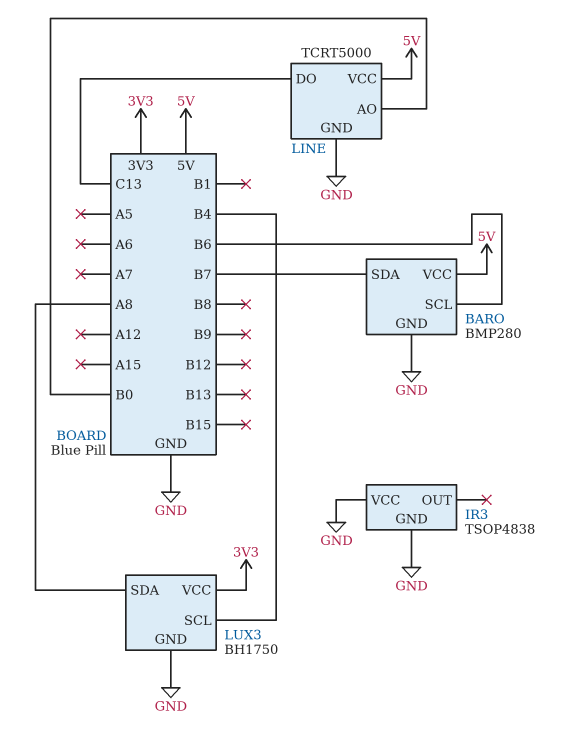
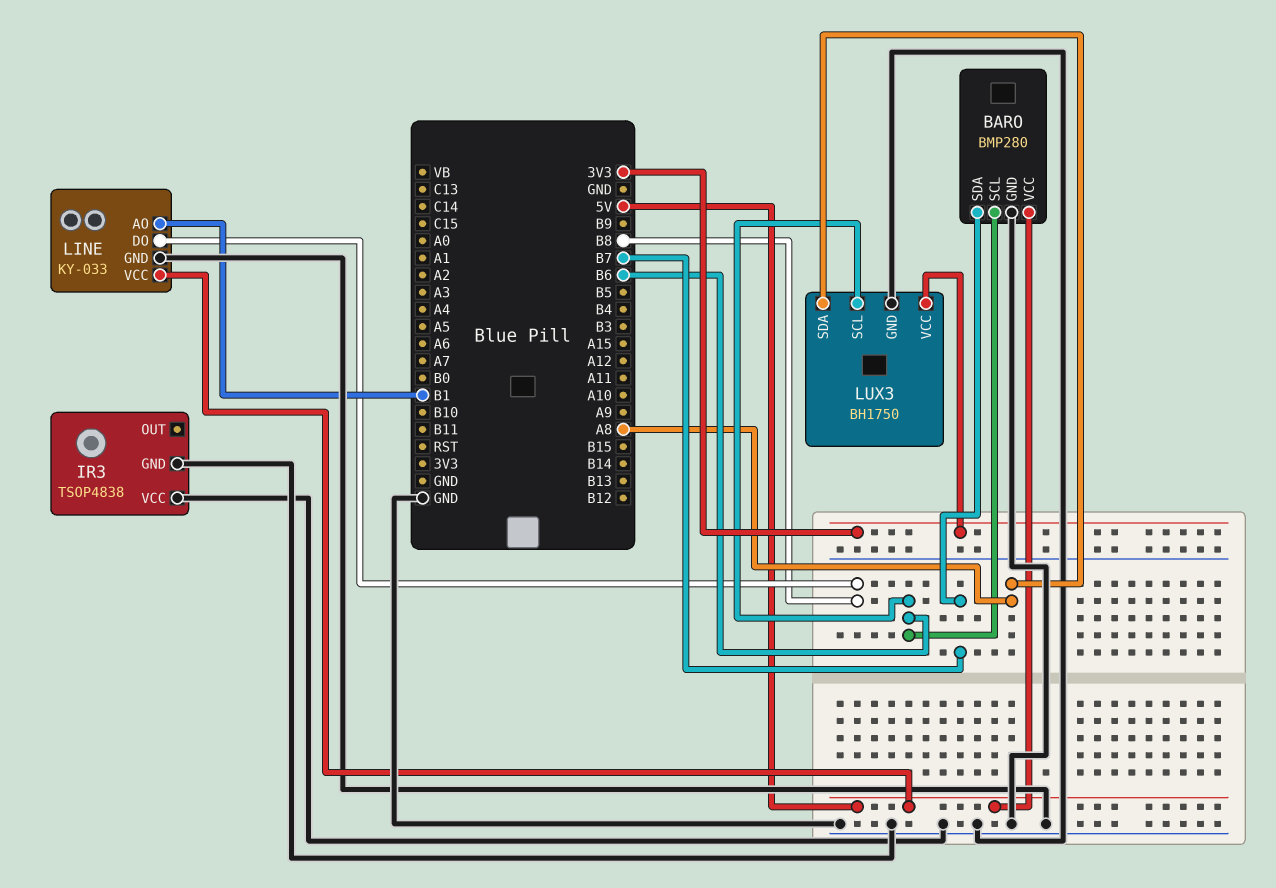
LINE: TCRT5000 -> KY-033
LINE pin AO: B0 -> B1
LINE pin DO: C13 -> B8
LUX3 pin SCL: B4 -> B6

